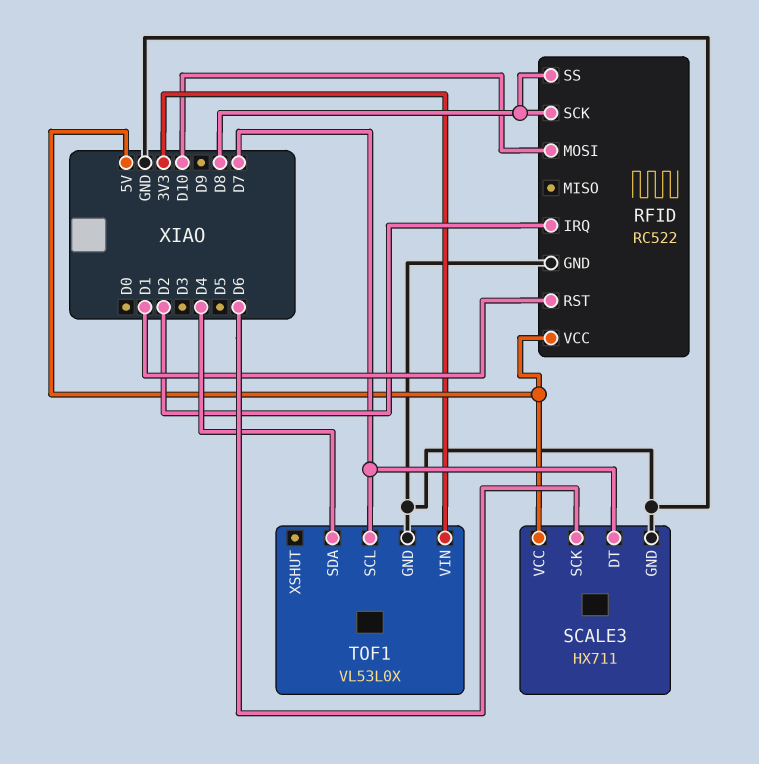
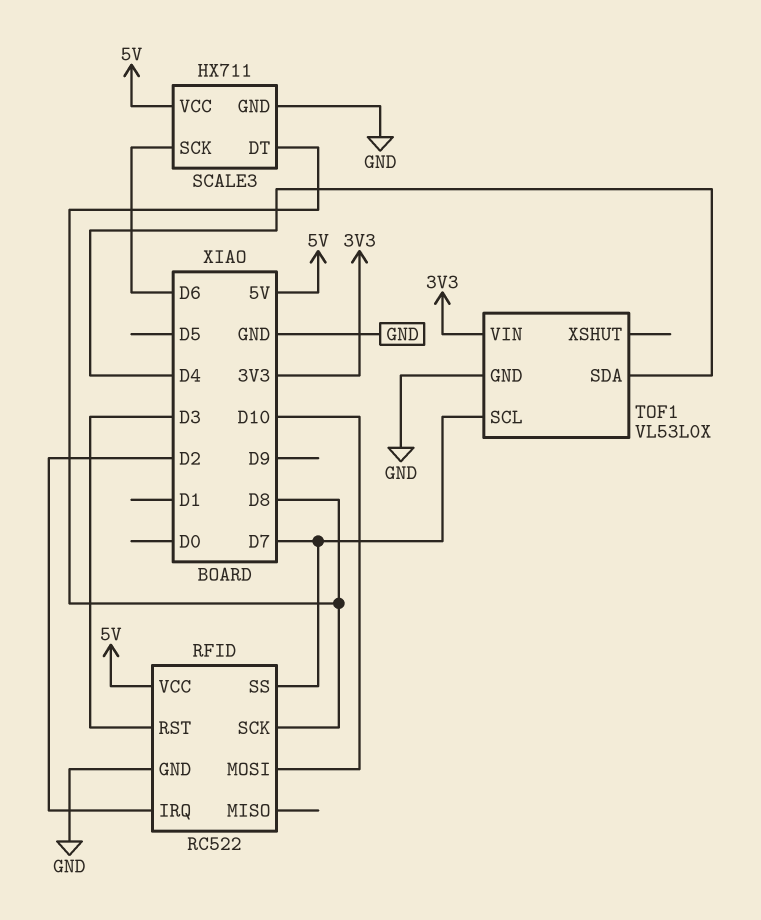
RFID pin RST: D1 -> D3
RFID pin SS: D8 -> D7
SCALE3 pin DT: D7 -> D8

